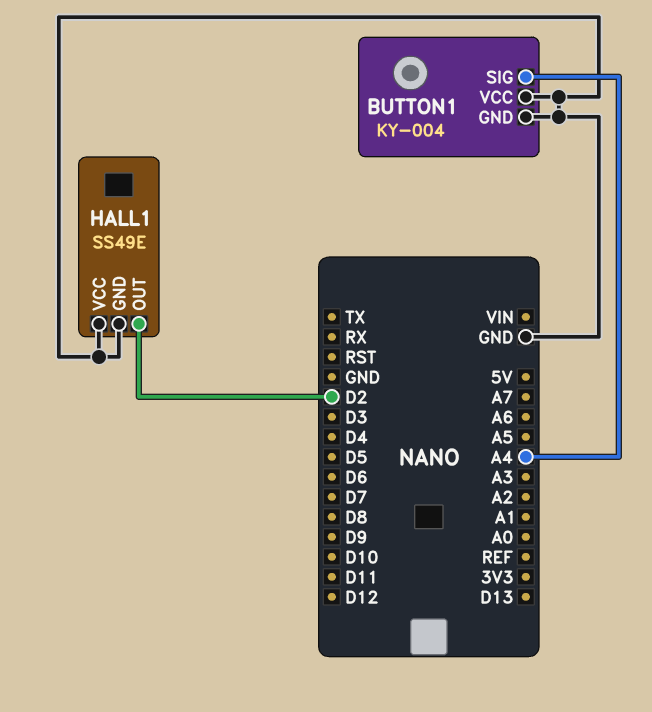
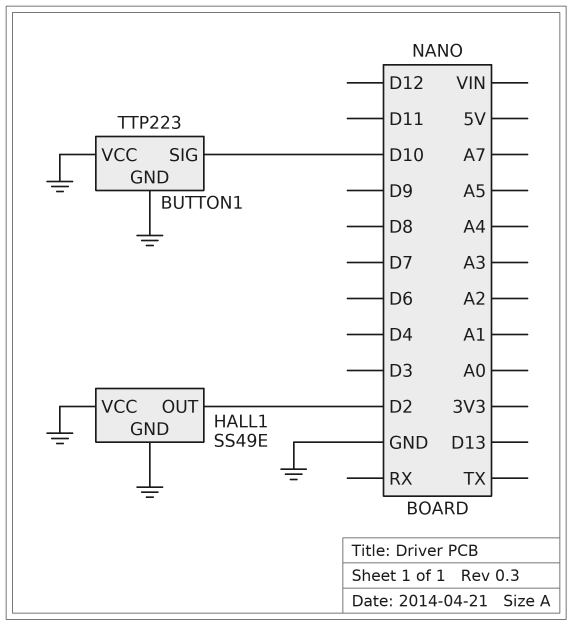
BUTTON1: KY-004 -> TTP223
BUTTON1 pin SIG: A4 -> D10

